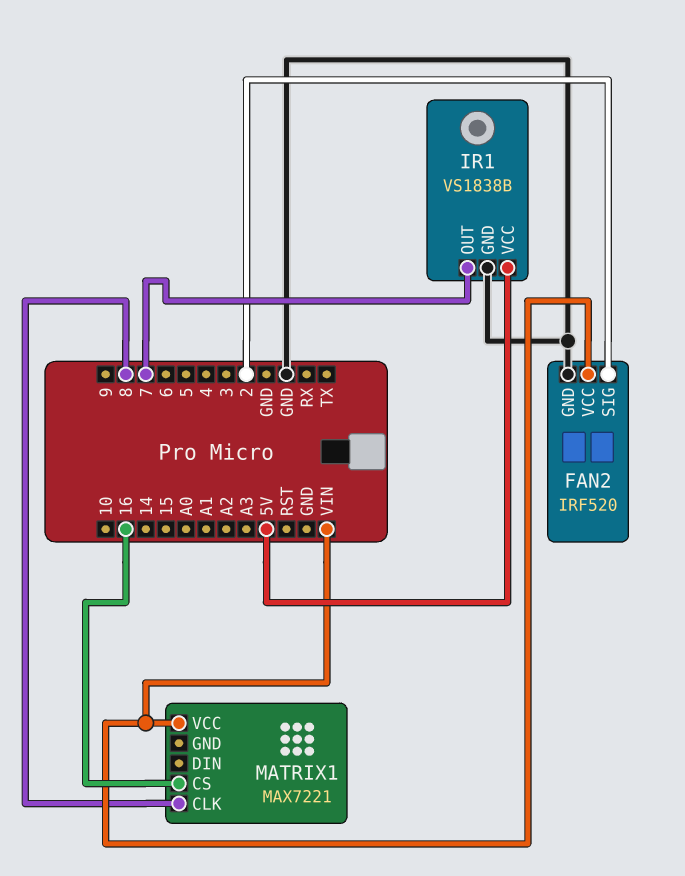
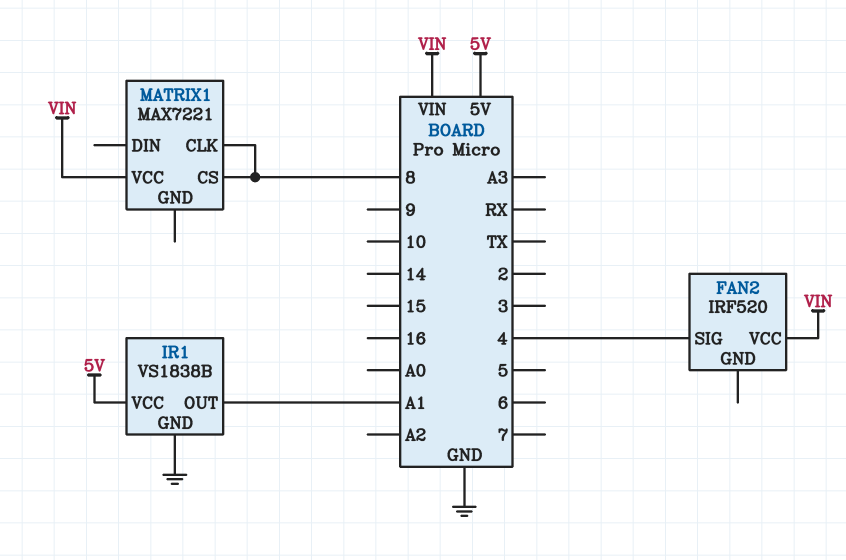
FAN2 pin GND: GND -> none
FAN2 pin SIG: 2 -> 4
IR1 pin OUT: 7 -> A1
MATRIX1 pin CS: 16 -> 8

